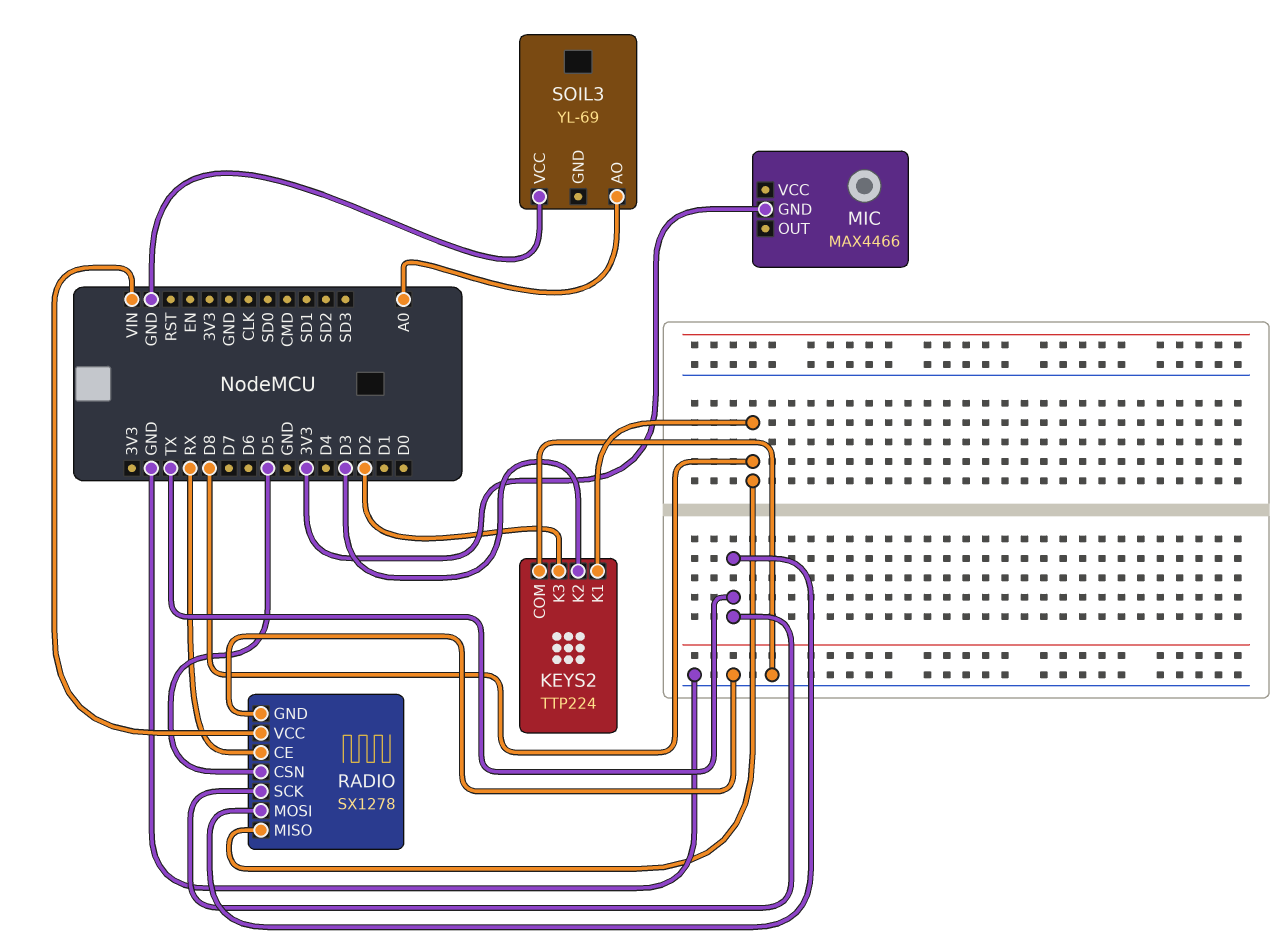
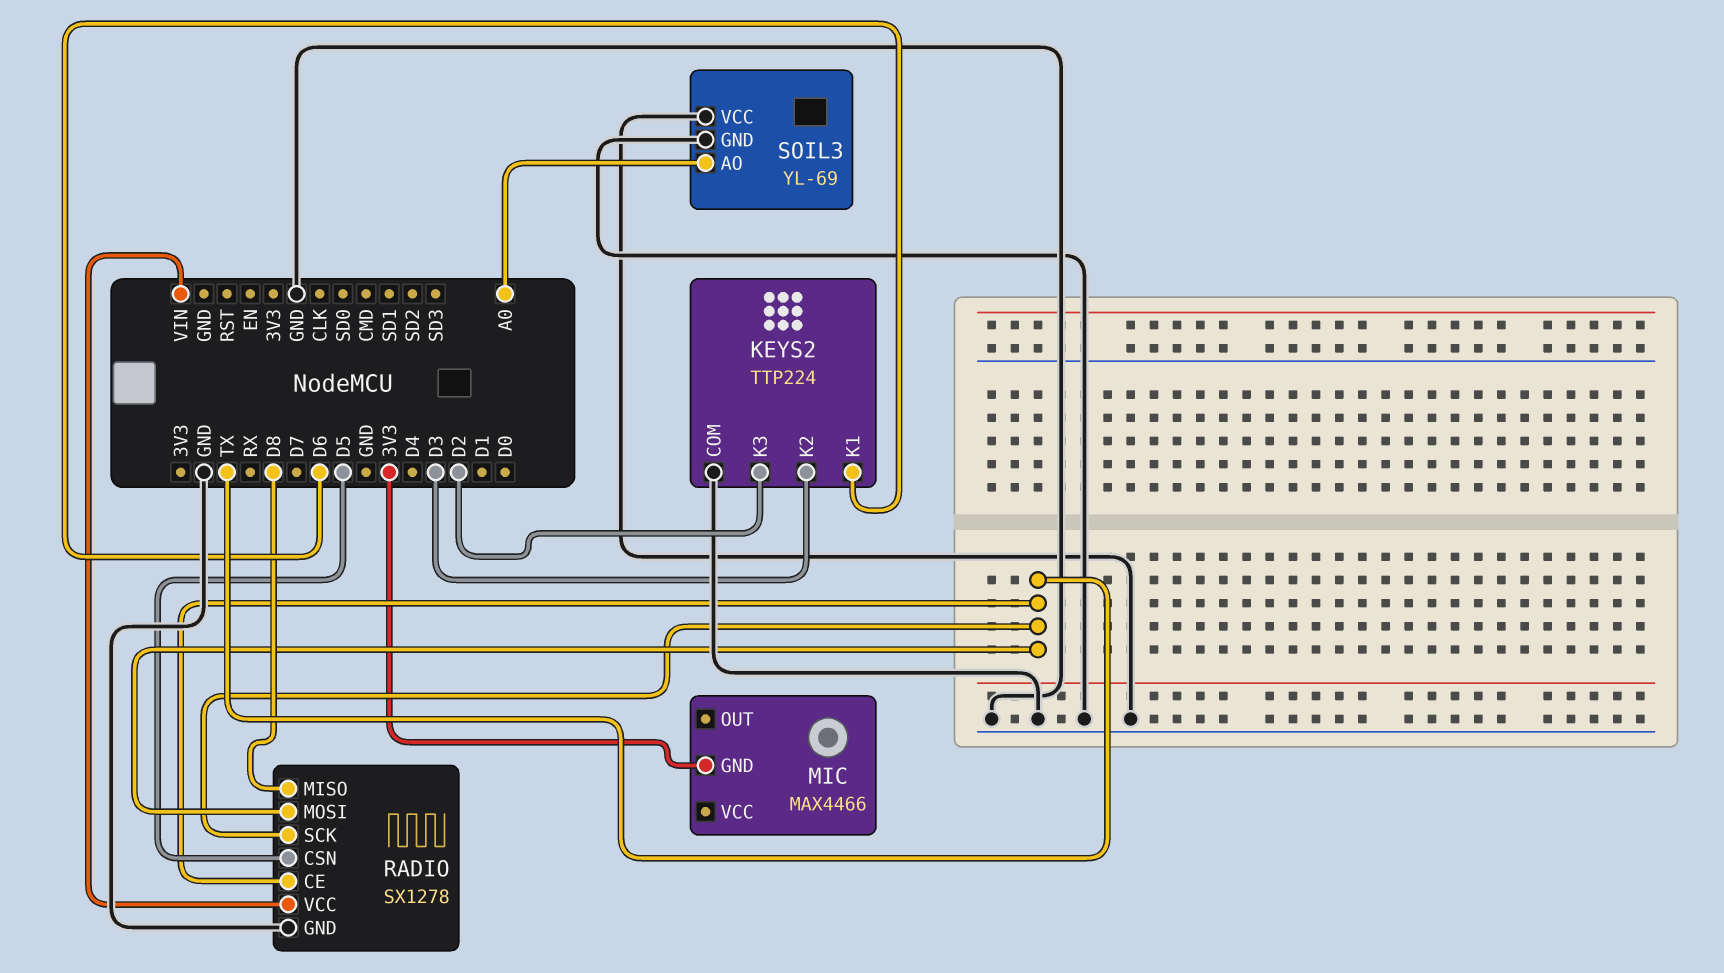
KEYS2 pin K1: D8 -> D6
RADIO pin CE: RX -> TX
SOIL3 pin GND: none -> GND

